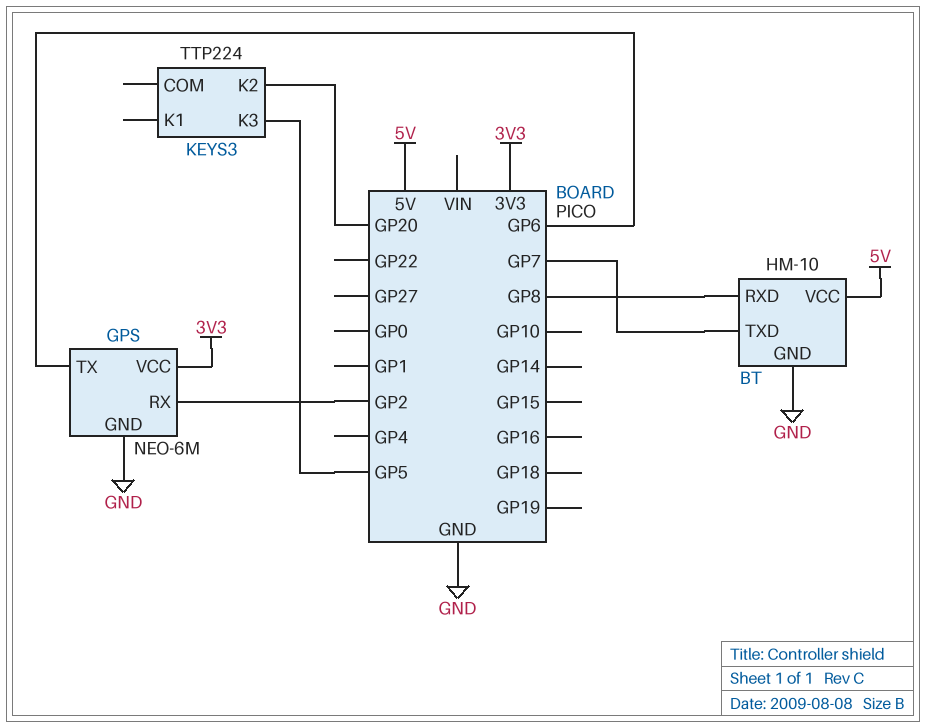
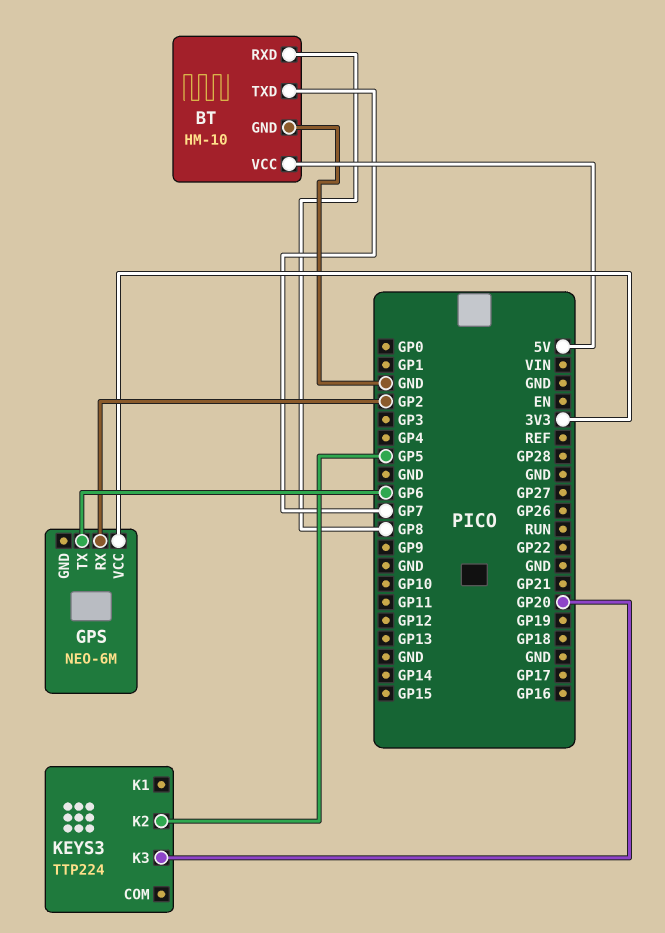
GPS pin GND: GND -> none
KEYS3 pin K2: GP20 -> GP5
KEYS3 pin K3: GP5 -> GP20

